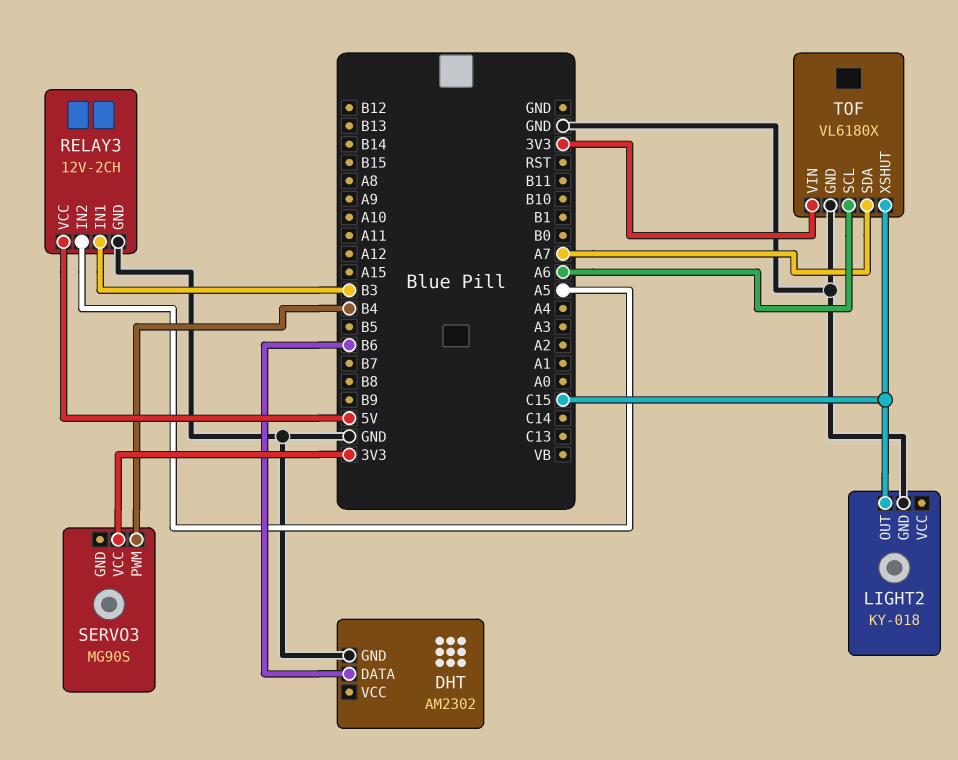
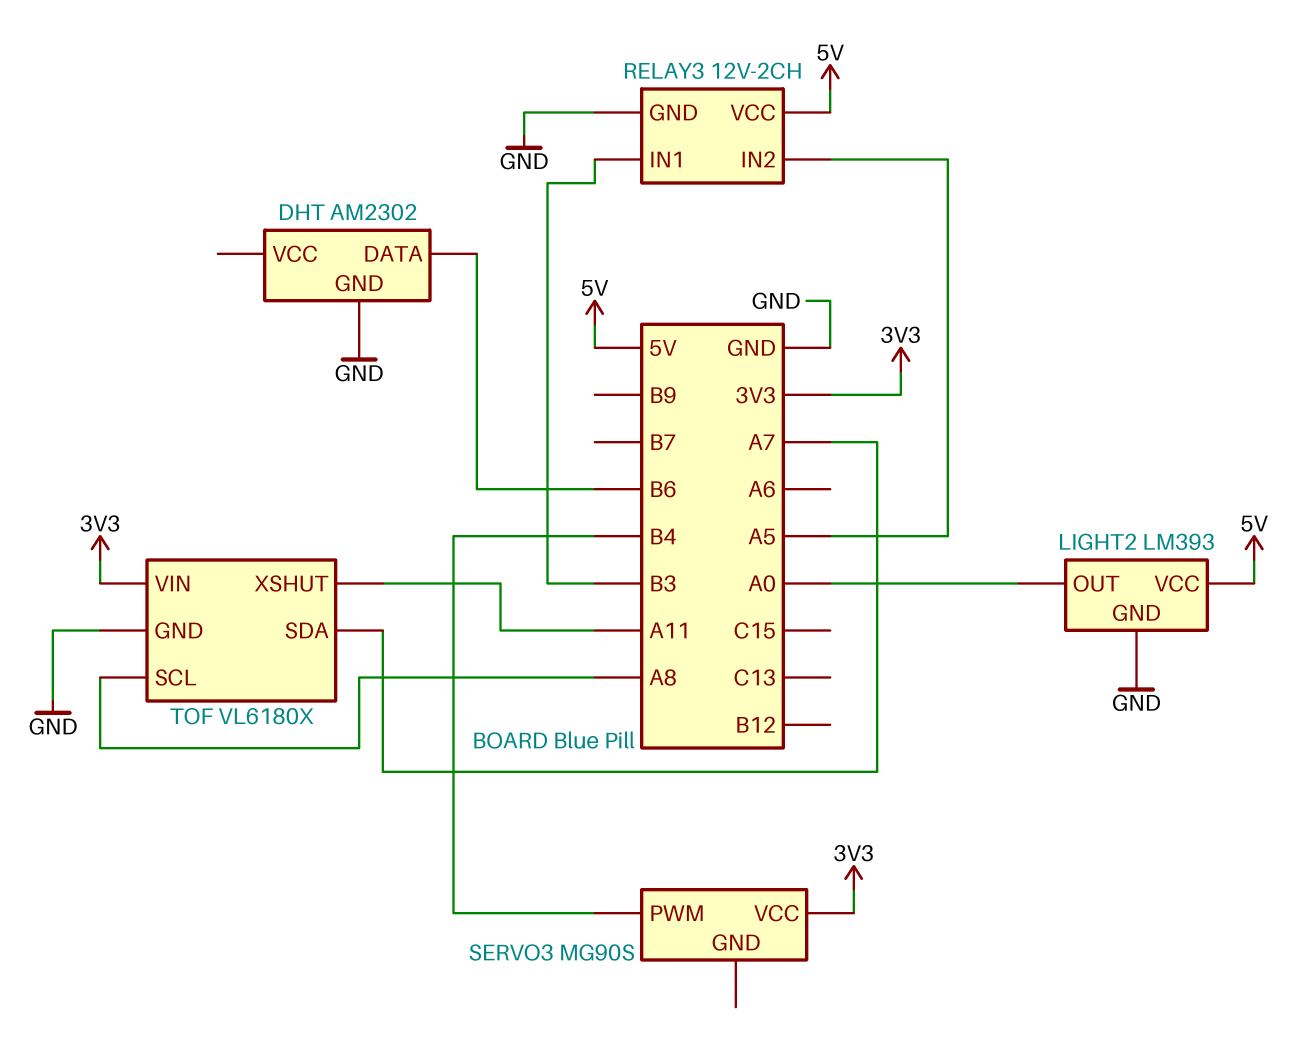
LIGHT2: KY-018 -> LM393
LIGHT2 pin OUT: C15 -> A0
LIGHT2 pin VCC: none -> 5V
TOF pin SCL: A6 -> A8
TOF pin XSHUT: C15 -> A11

